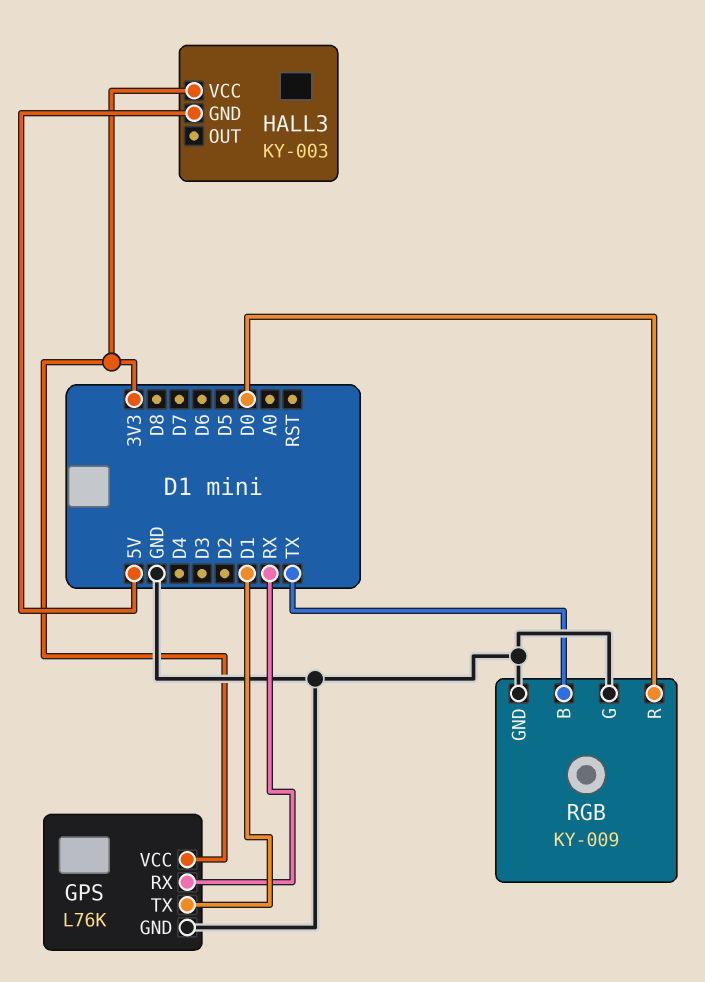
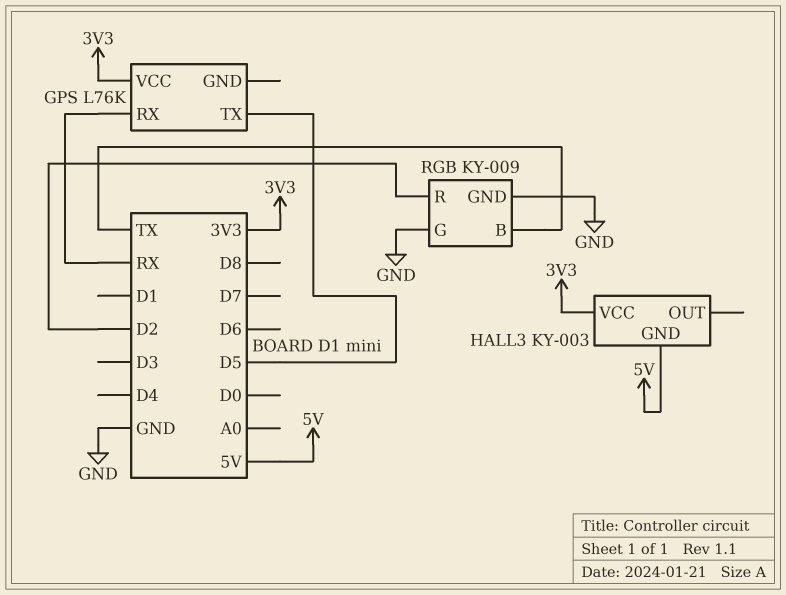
GPS pin GND: GND -> none
GPS pin TX: D1 -> D5
RGB pin R: D0 -> D2

